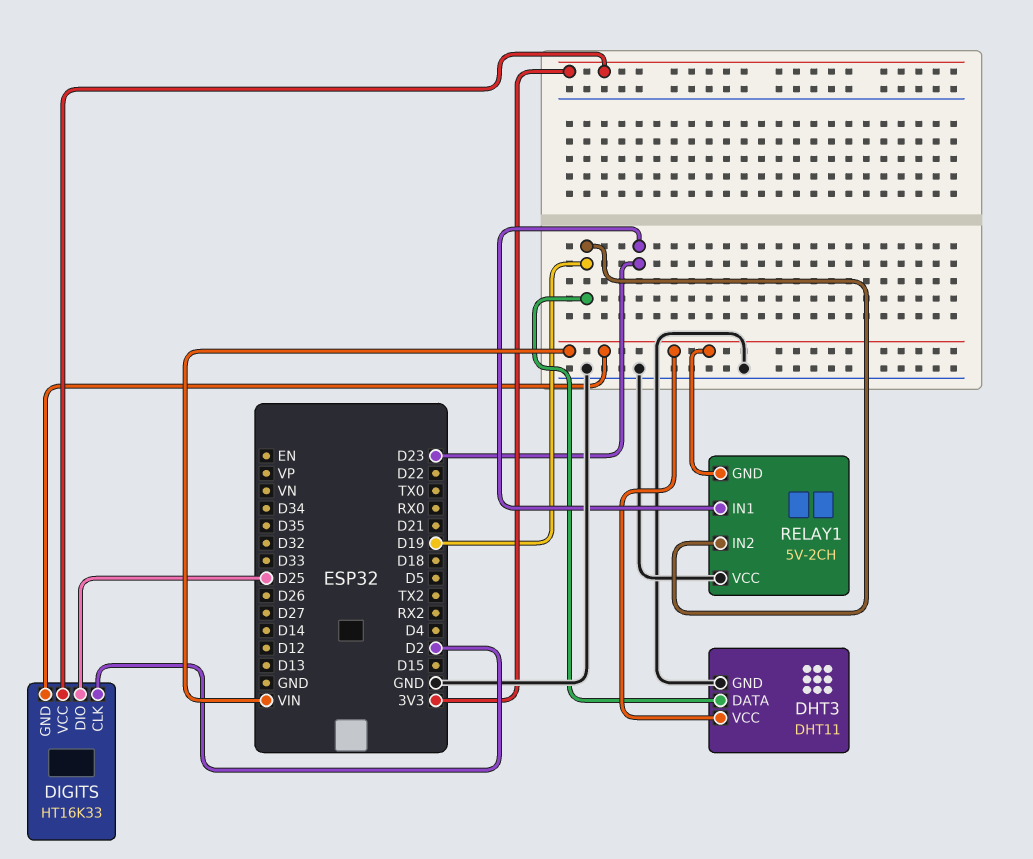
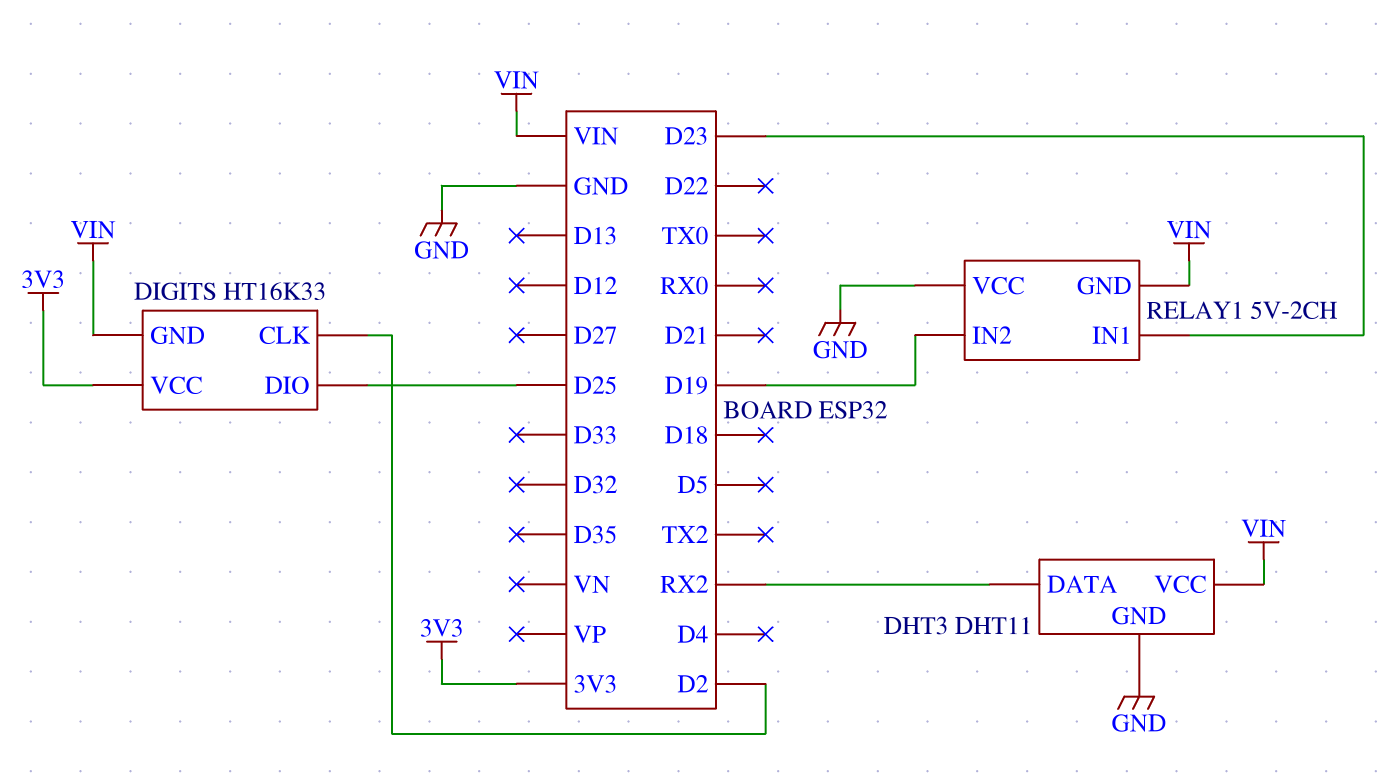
DHT3 pin DATA: D19 -> RX2

